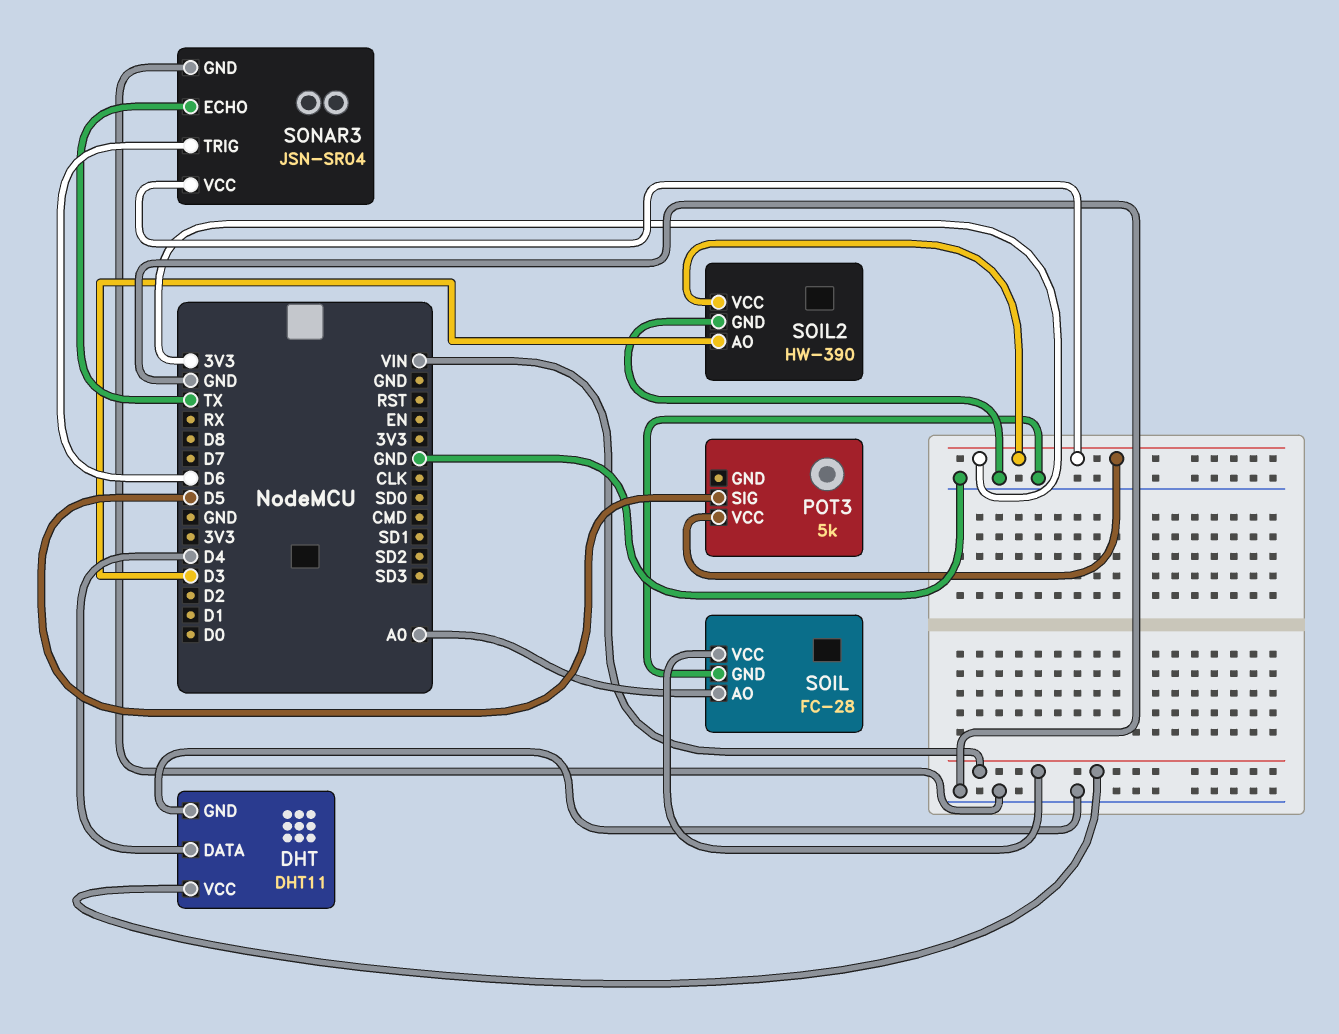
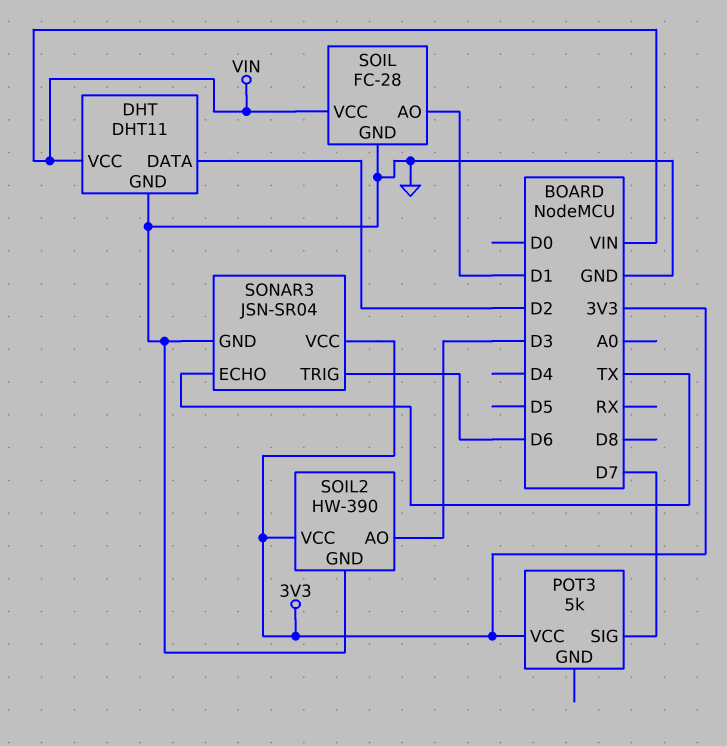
DHT pin DATA: D4 -> D2
POT3 pin SIG: D5 -> D7
SOIL pin AO: A0 -> D1

